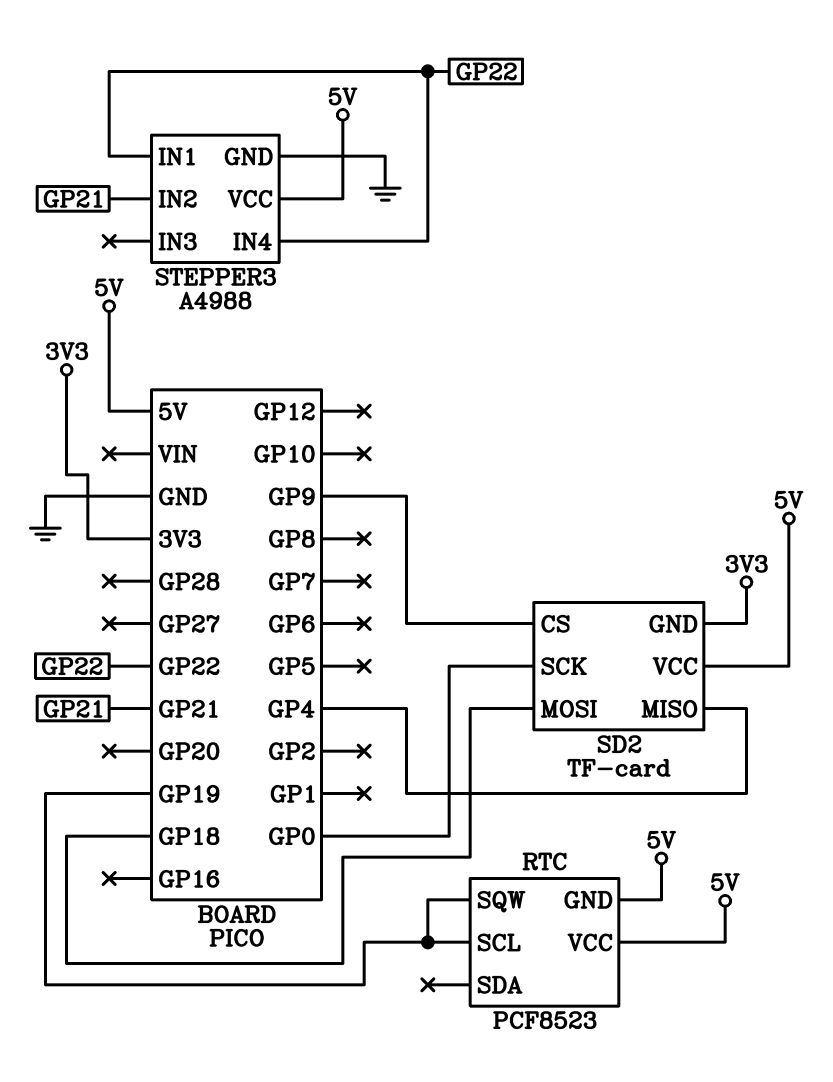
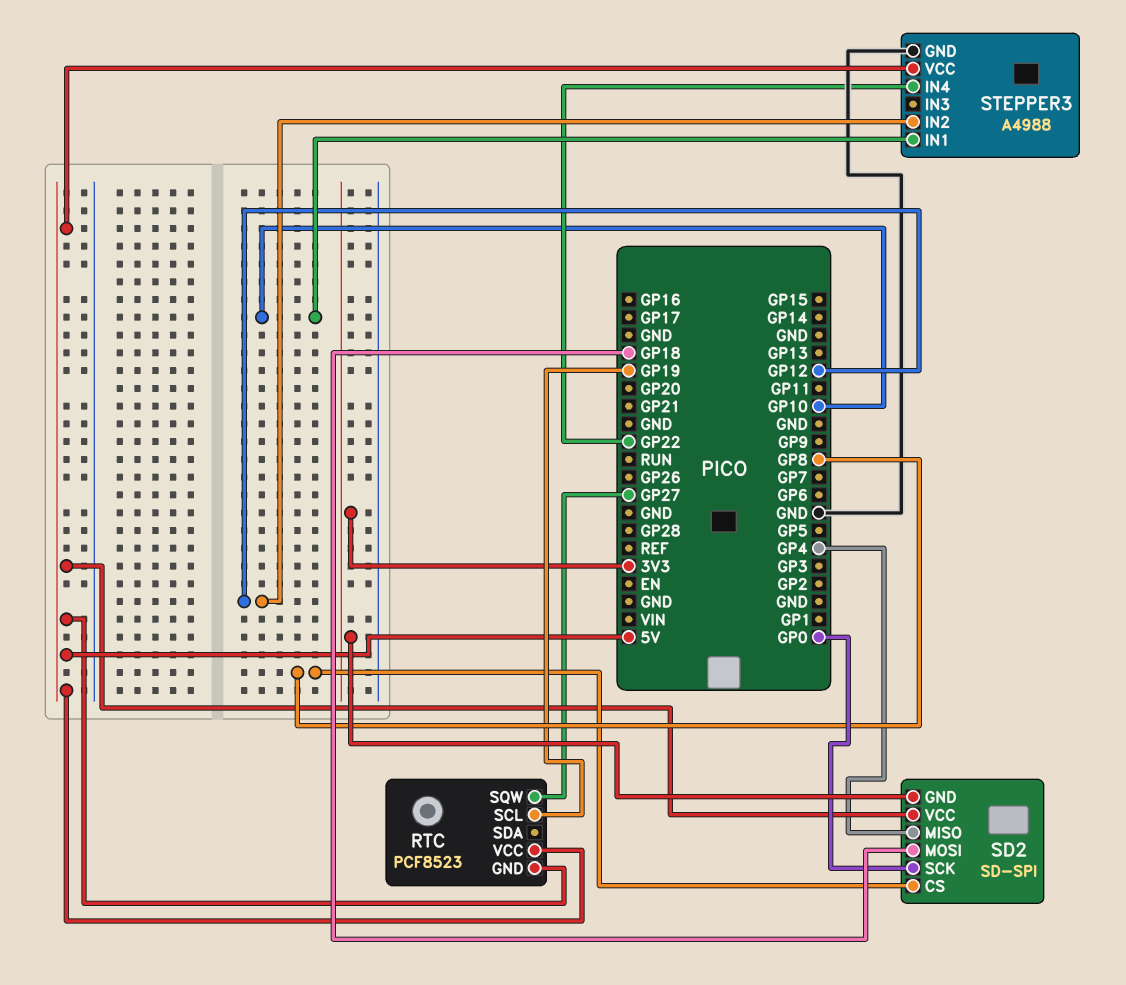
RTC pin SQW: GP19 -> GP27
SD2: TF-card -> SD-SPI
SD2 pin CS: GP9 -> GP8
STEPPER3 pin IN1: GP22 -> GP10
STEPPER3 pin IN2: GP21 -> GP12

